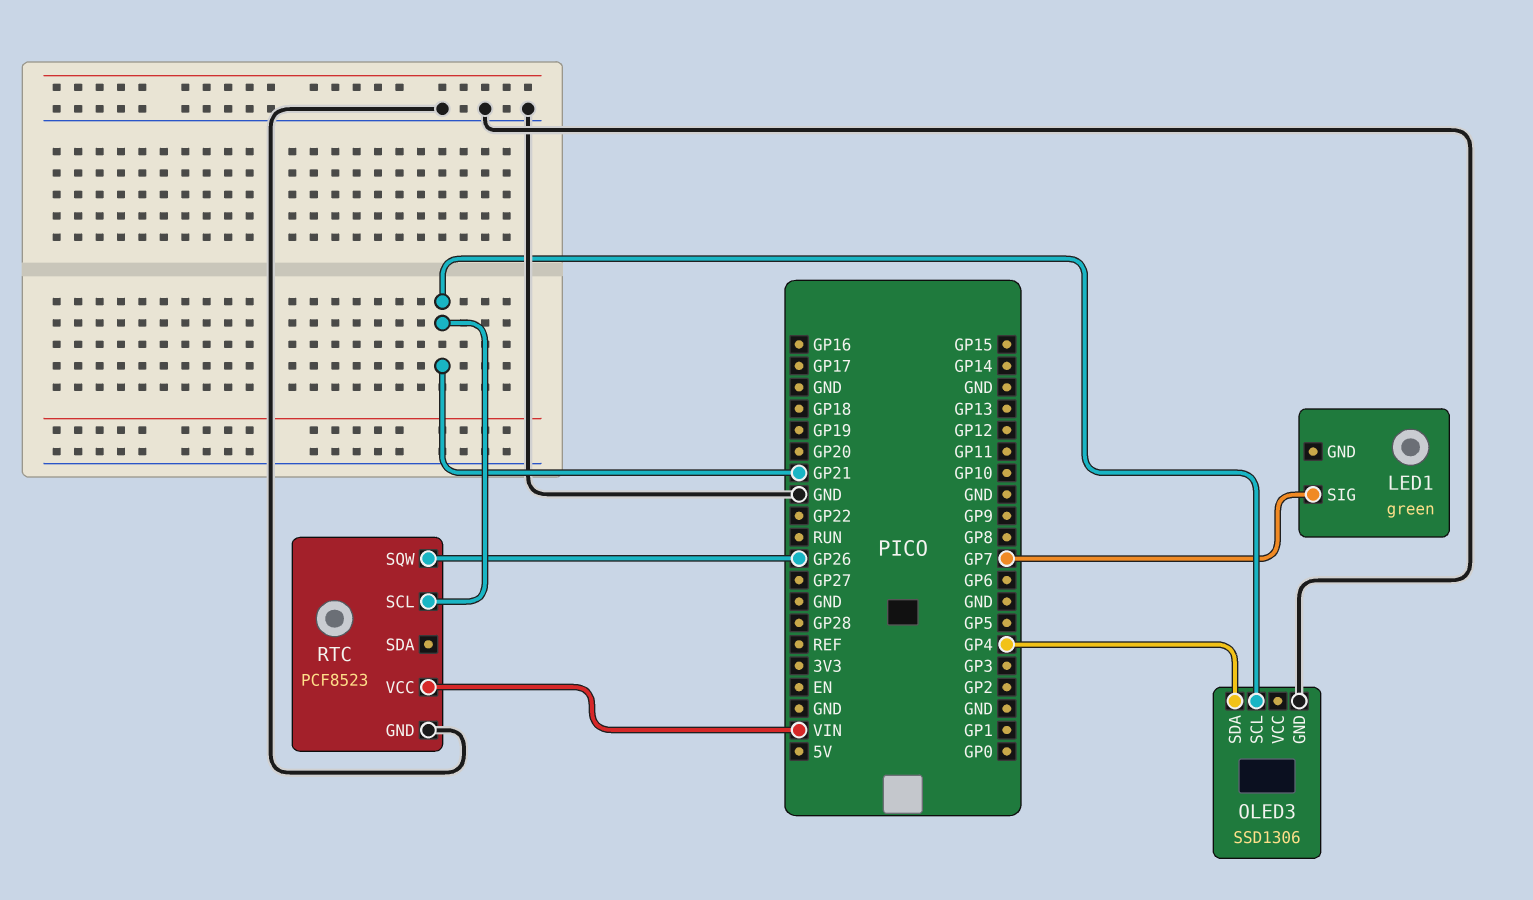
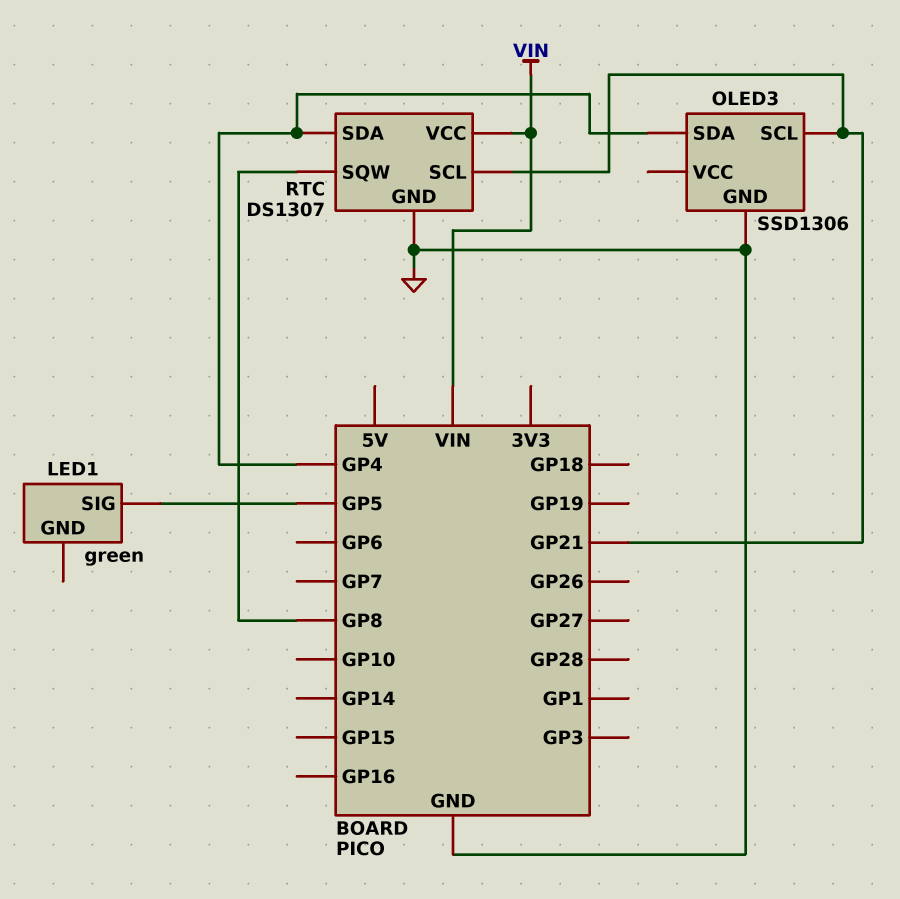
LED1 pin SIG: GP7 -> GP5
RTC: PCF8523 -> DS1307
RTC pin SDA: none -> GP4
RTC pin SQW: GP26 -> GP8

